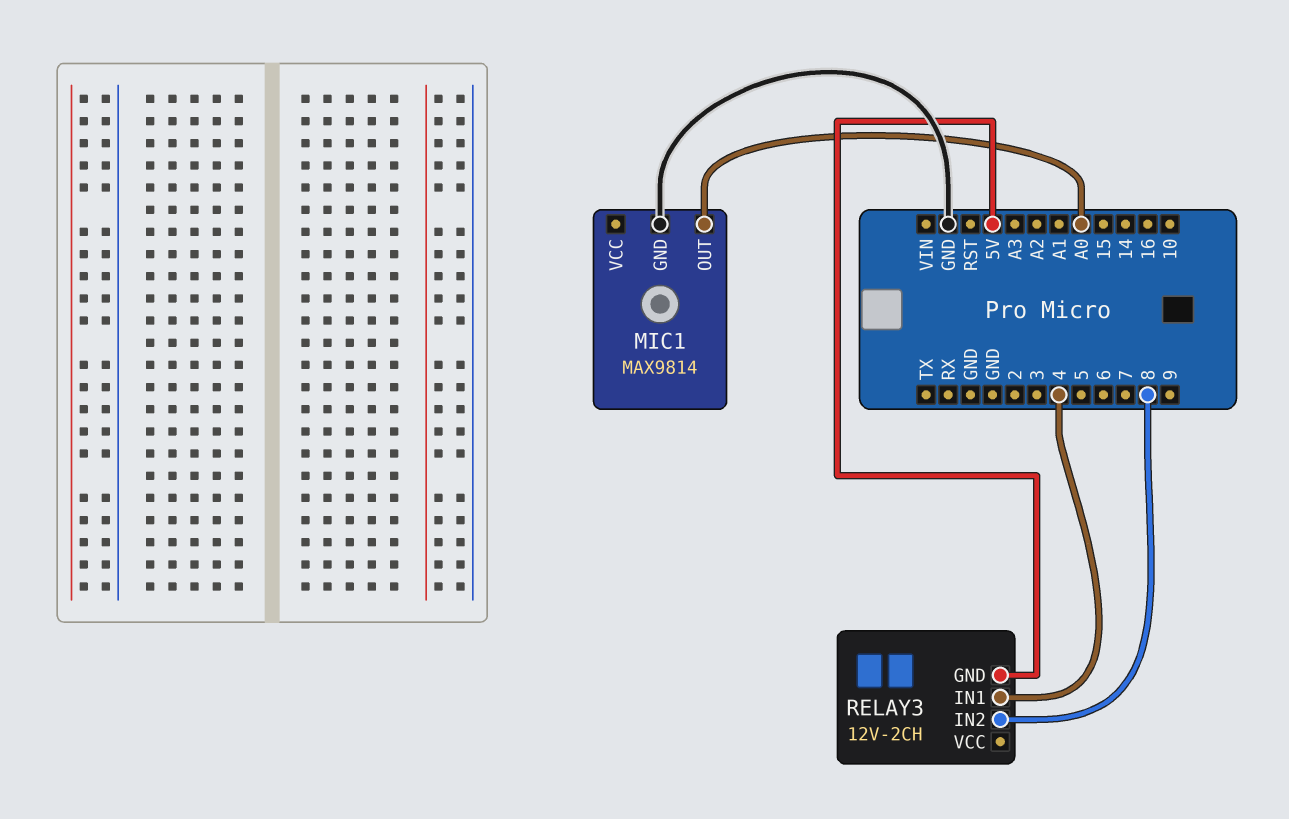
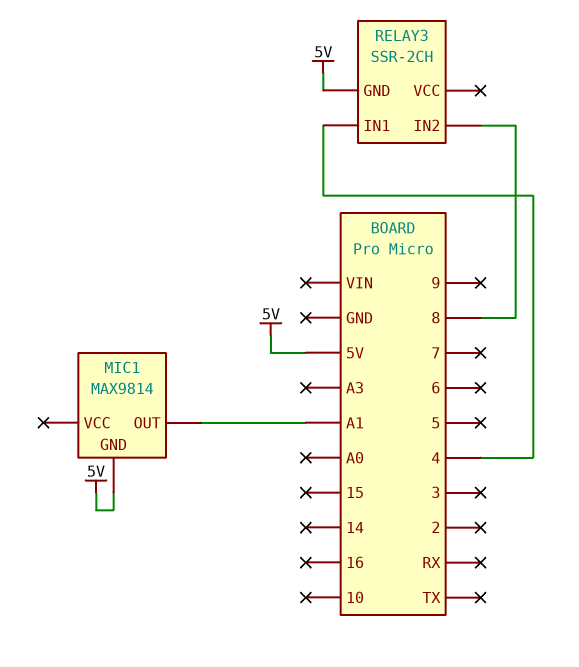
MIC1 pin GND: GND -> 5V
MIC1 pin OUT: A0 -> A1
RELAY3: 12V-2CH -> SSR-2CH

